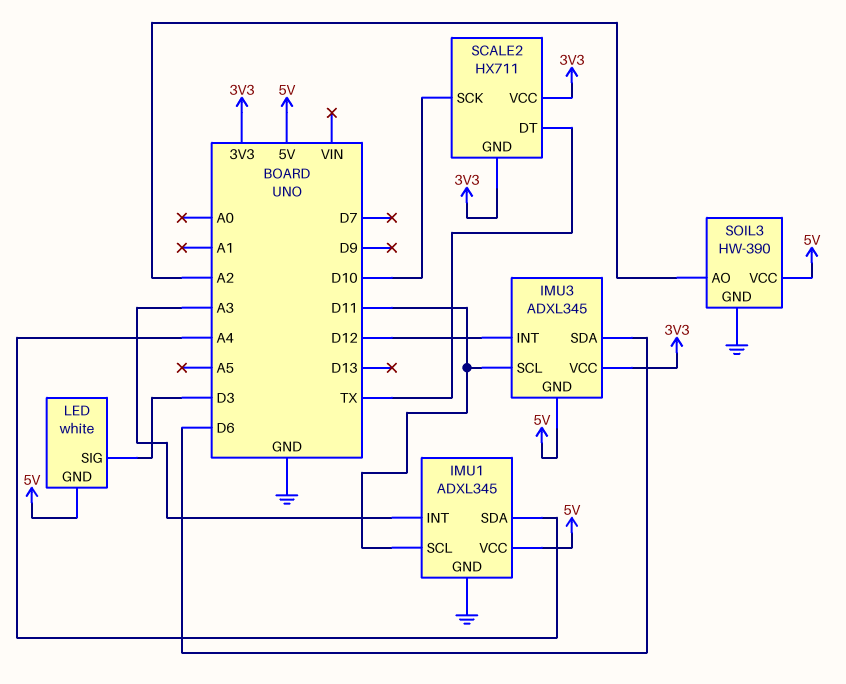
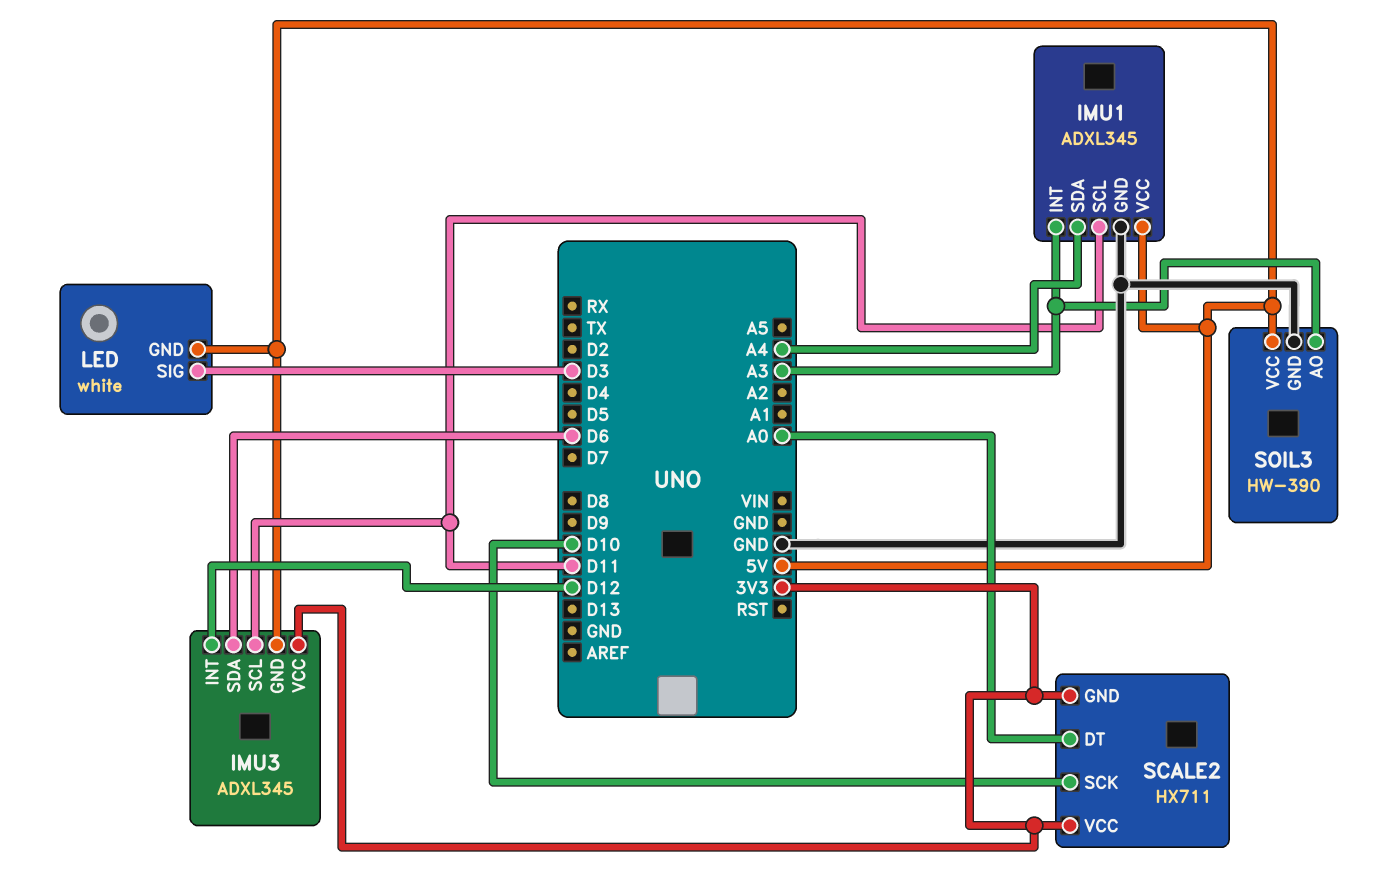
SCALE2 pin DT: TX -> A0
SOIL3 pin AO: A2 -> A3

